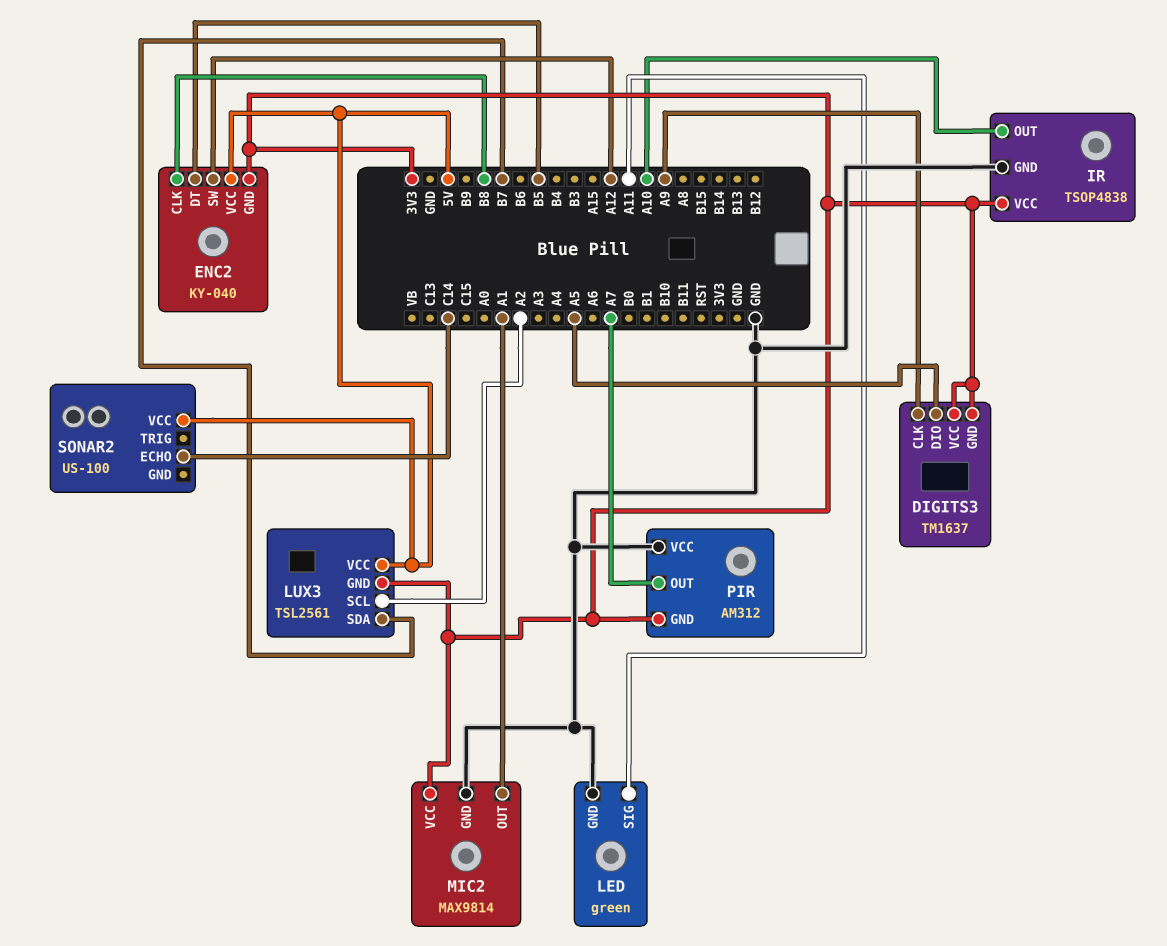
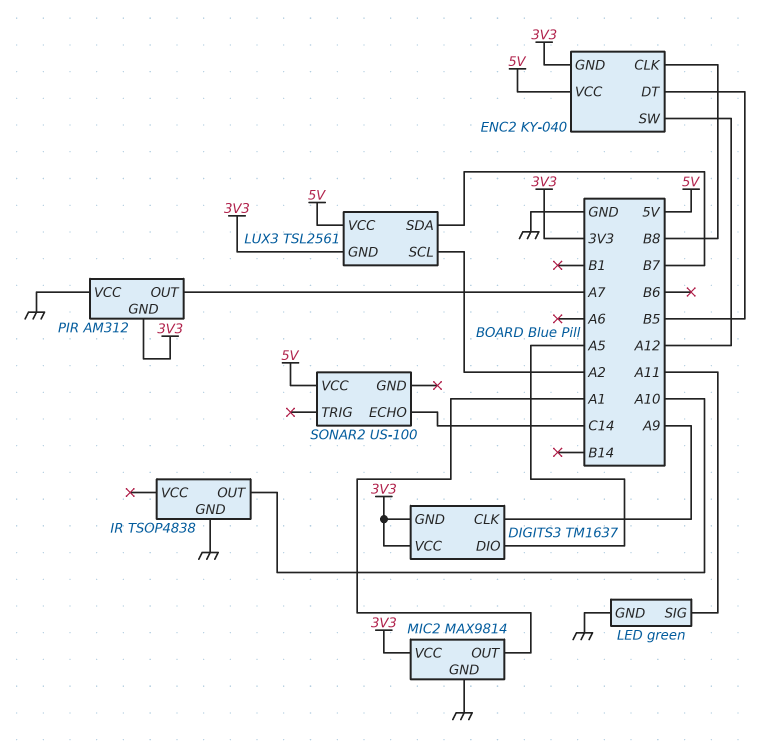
IR pin VCC: 3V3 -> none

